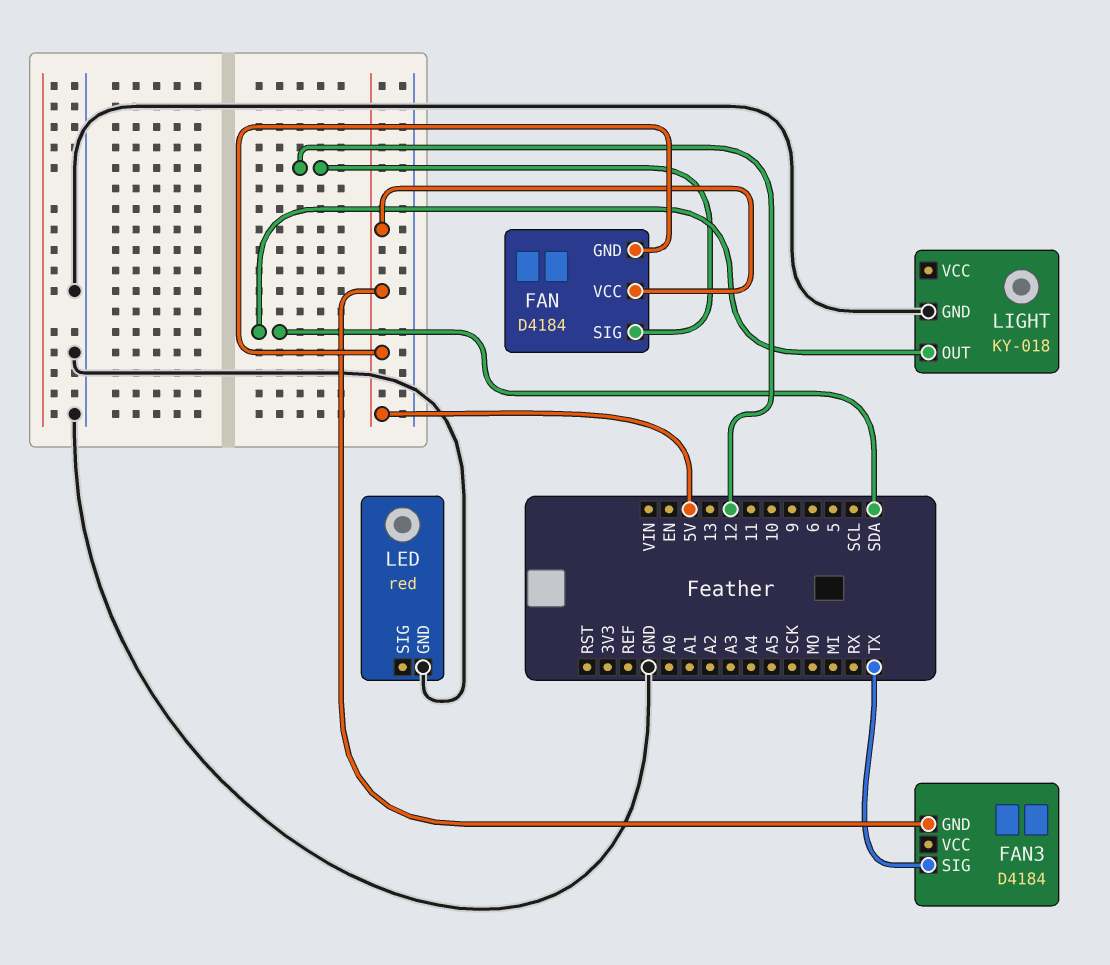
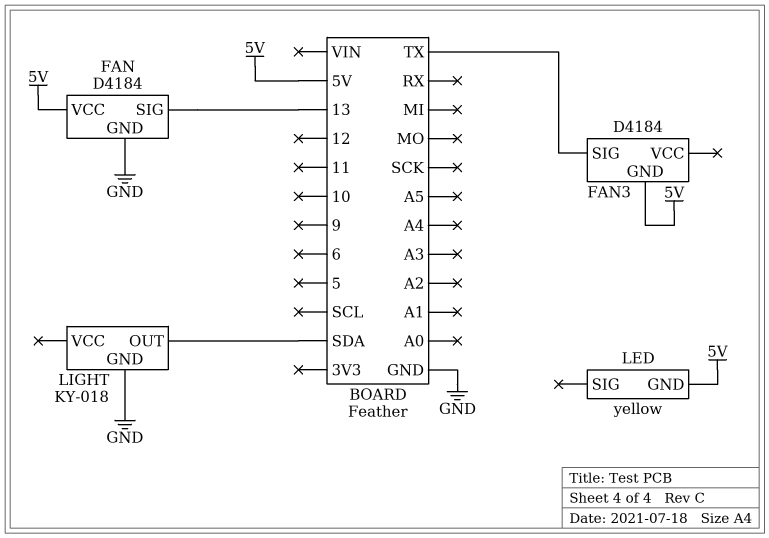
FAN pin GND: 5V -> GND
FAN pin SIG: 12 -> 13
LED: red -> yellow
LED pin GND: GND -> 5V

